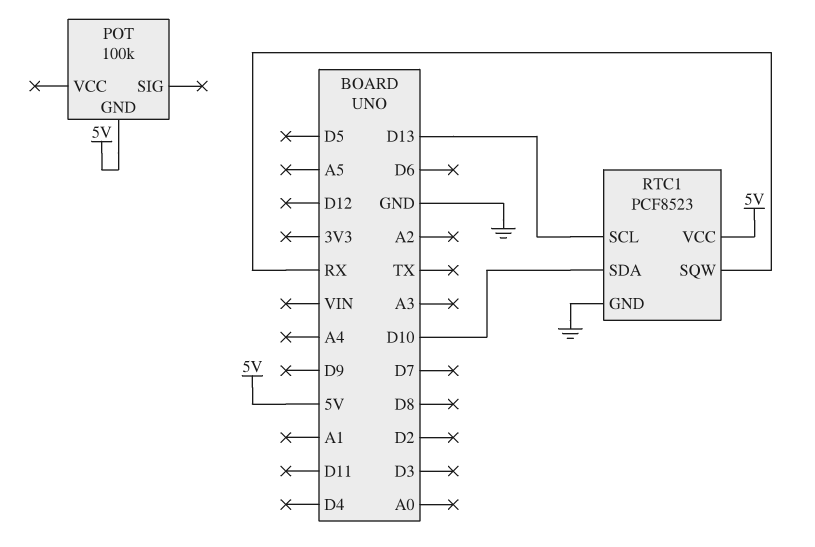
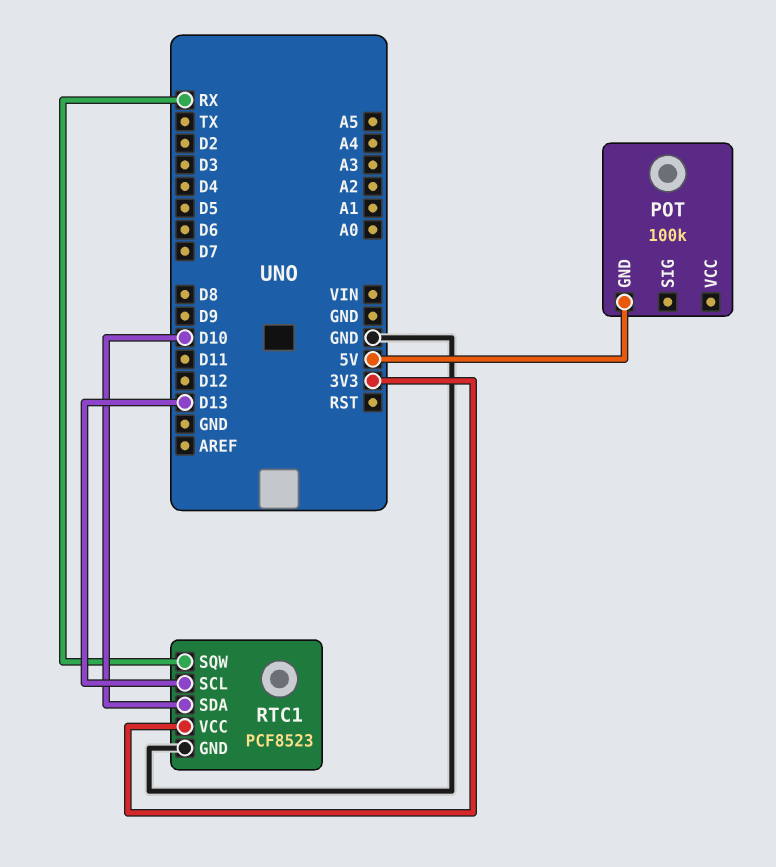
RTC1 pin VCC: 5V -> 3V3

